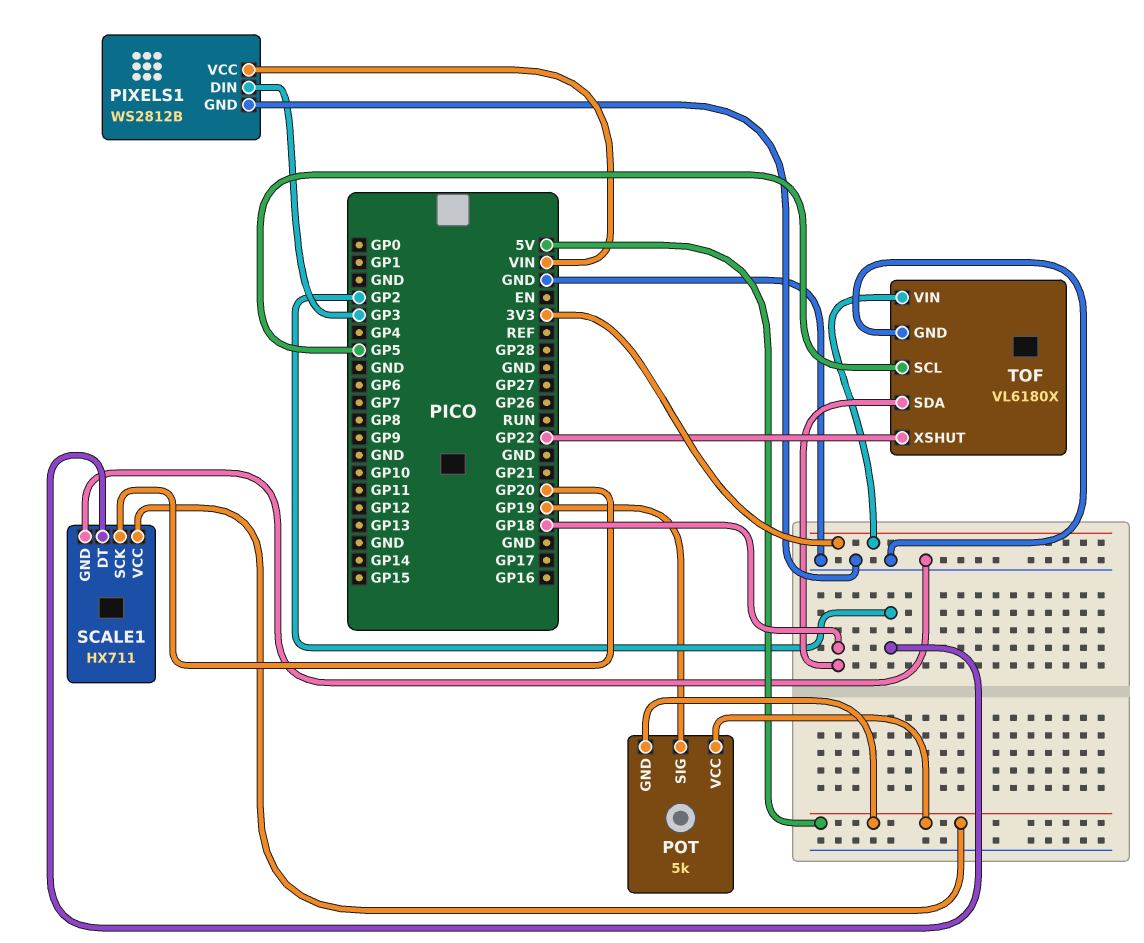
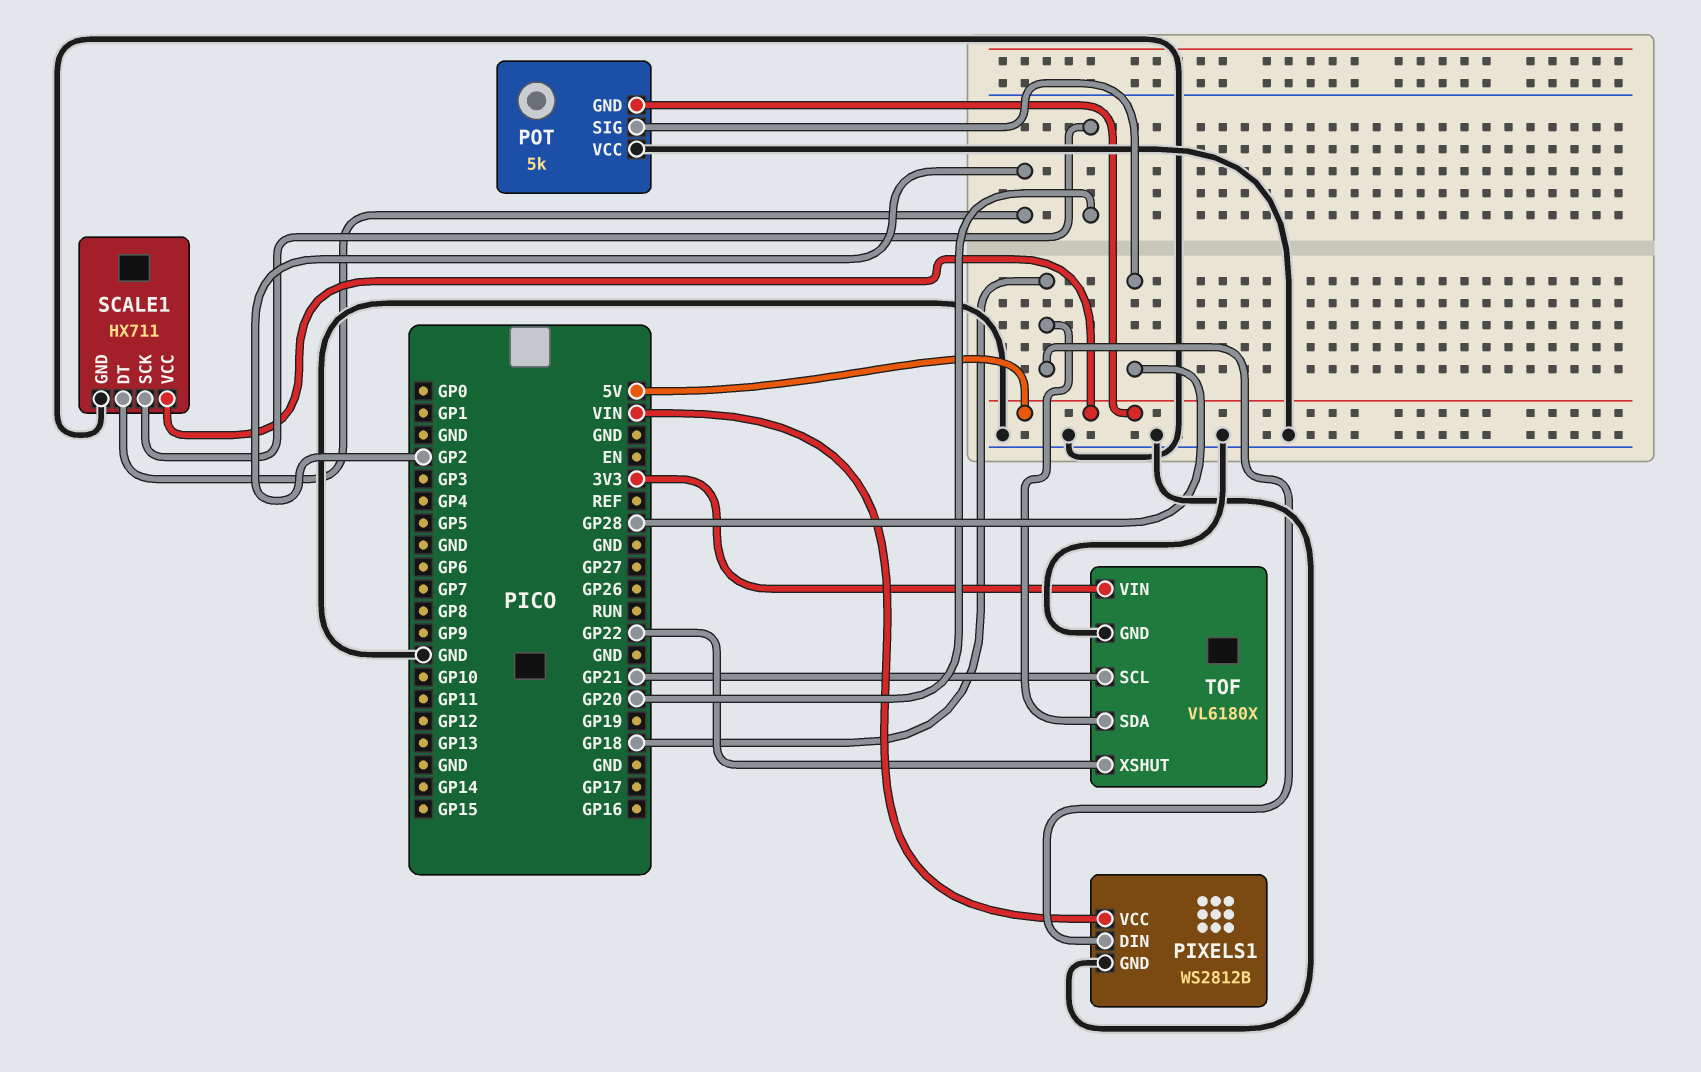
PIXELS1 pin DIN: GP3 -> GP18
POT pin SIG: GP19 -> GP28
POT pin VCC: 5V -> GND
TOF pin SCL: GP5 -> GP21

